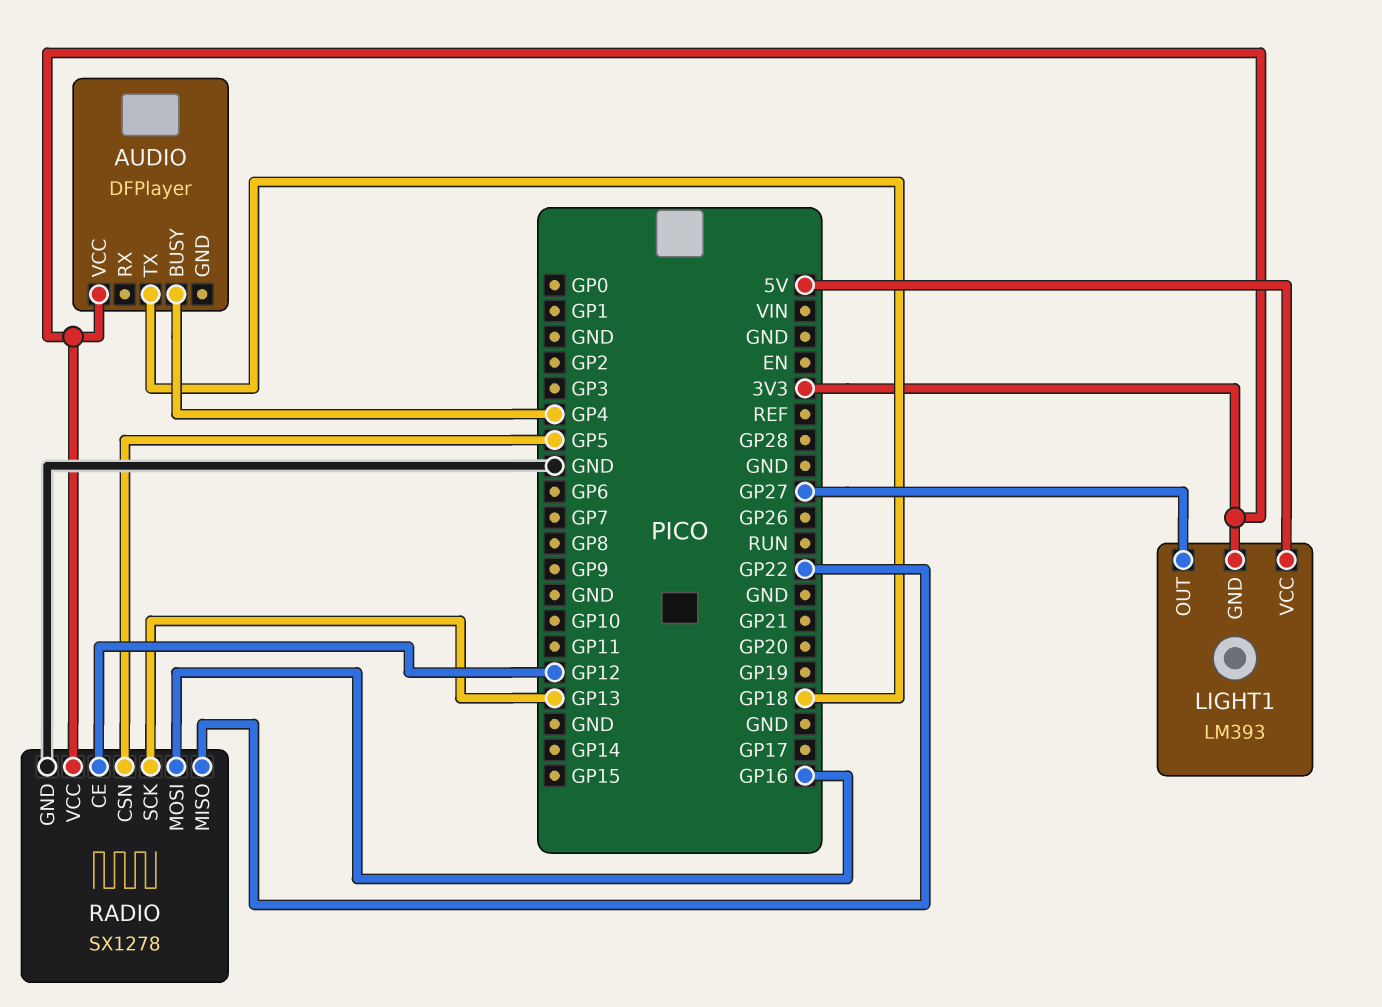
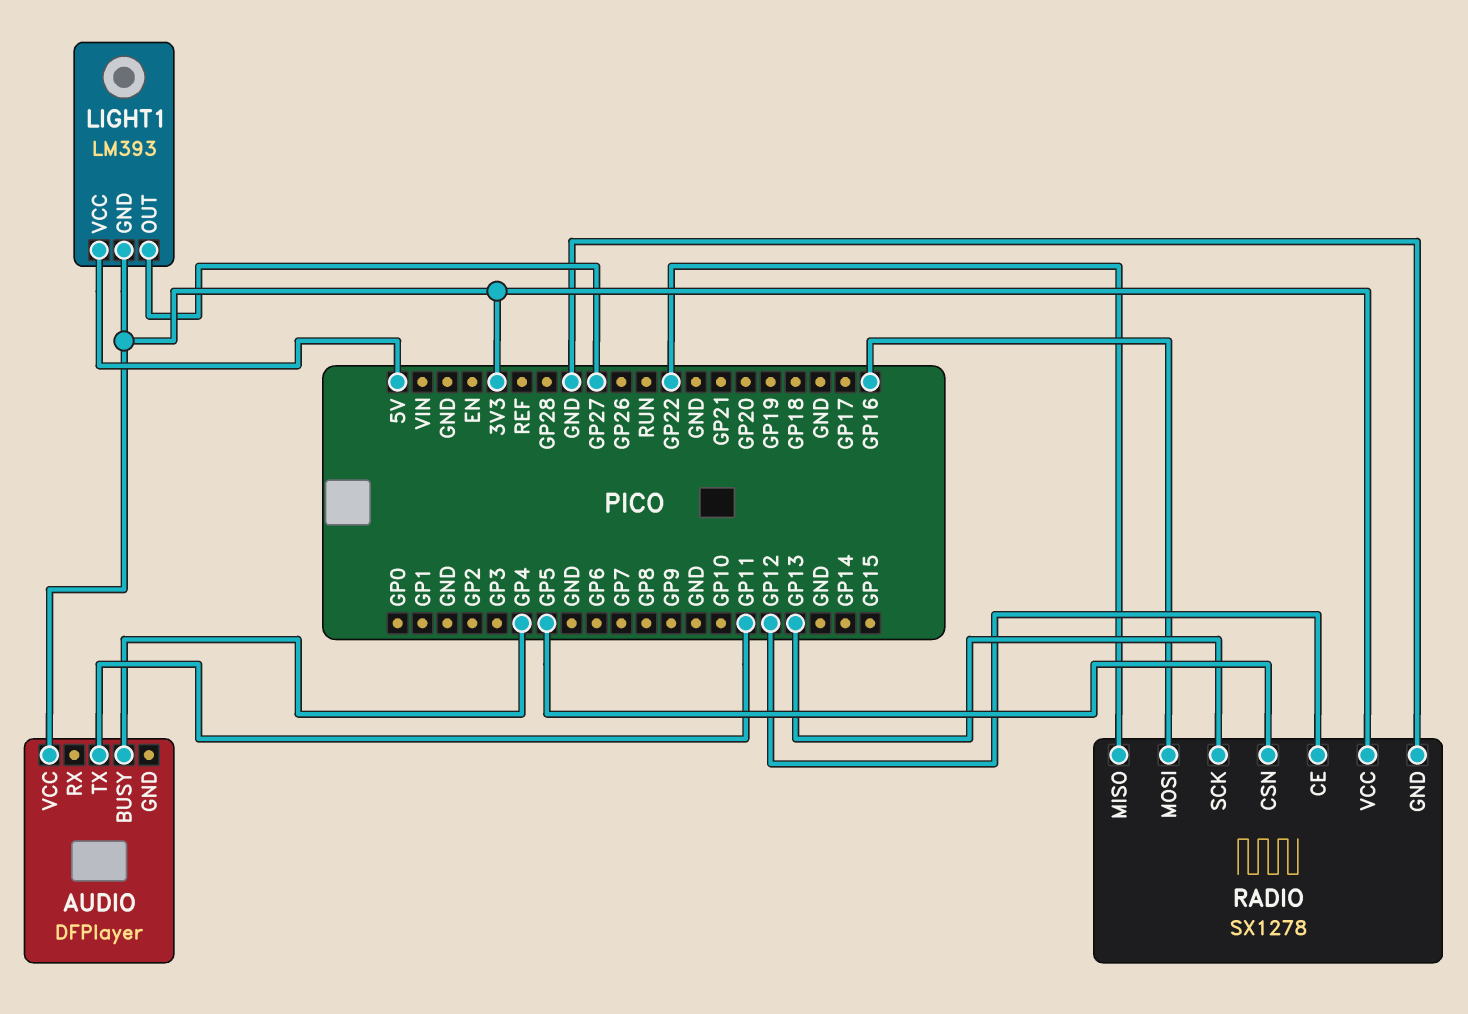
AUDIO pin TX: GP18 -> GP11

